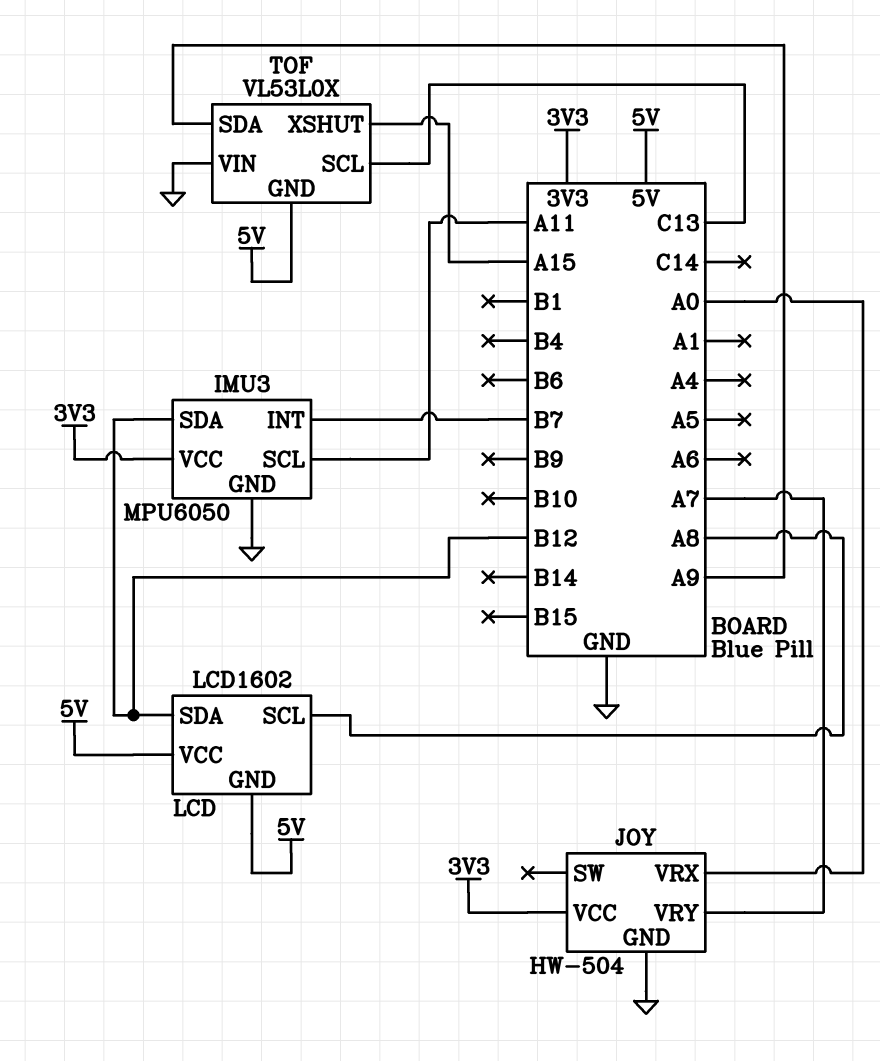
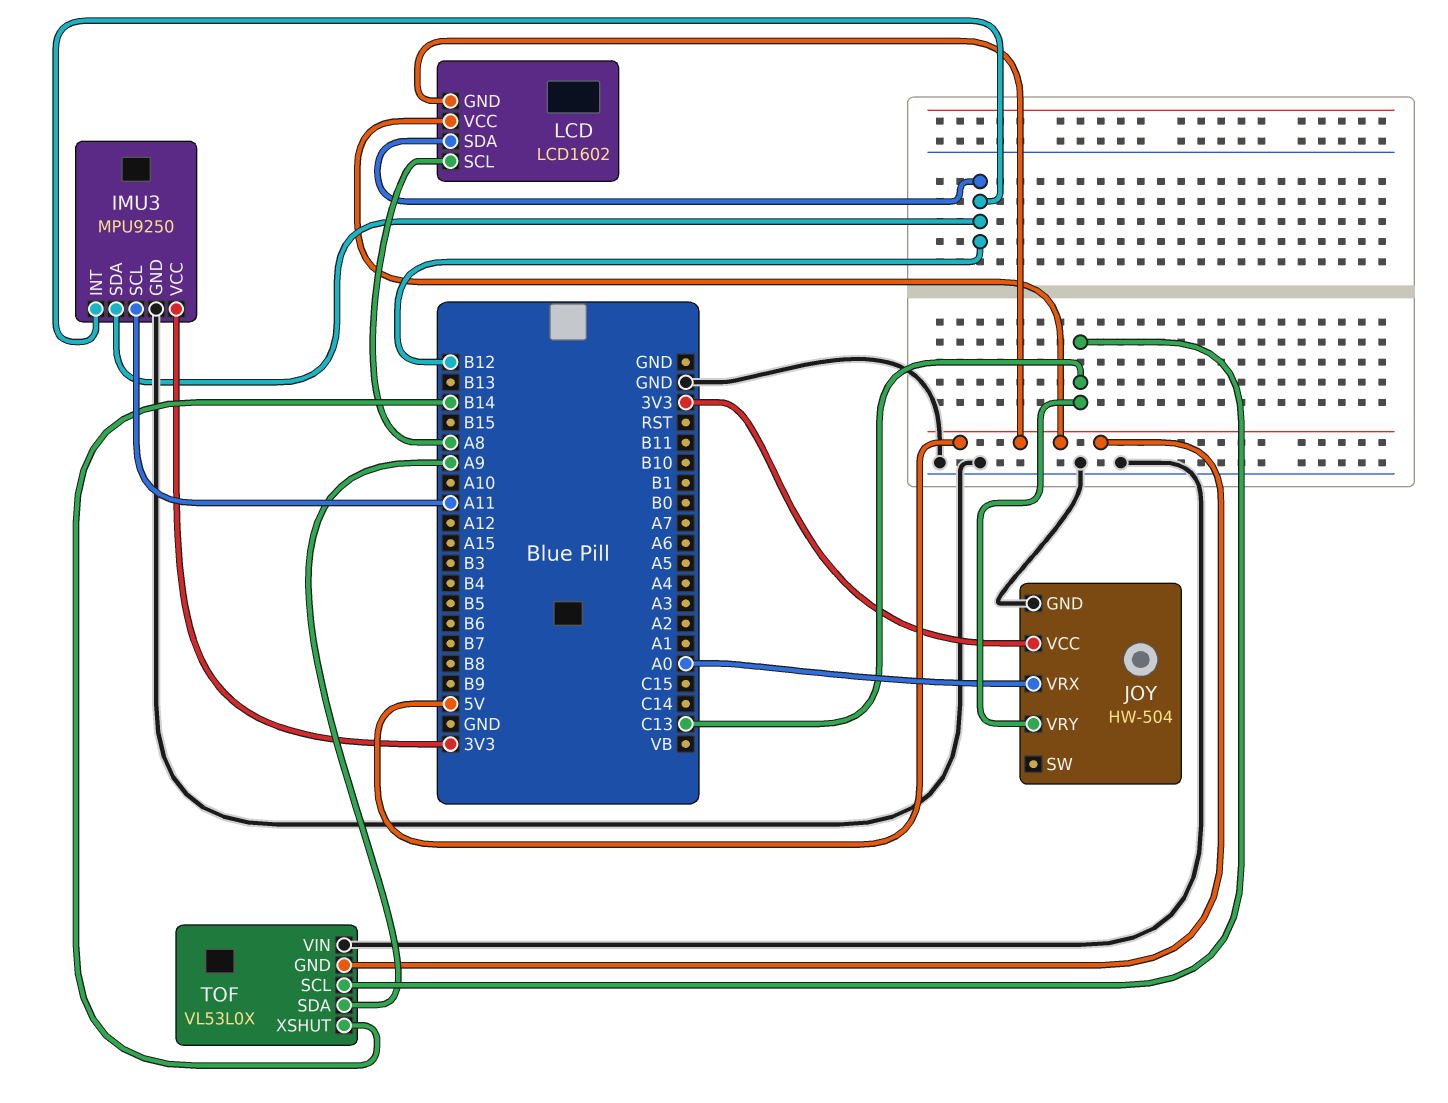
IMU3: MPU6050 -> MPU9250
IMU3 pin INT: B7 -> B12
JOY pin VRY: A7 -> C13
TOF pin XSHUT: A15 -> B14

